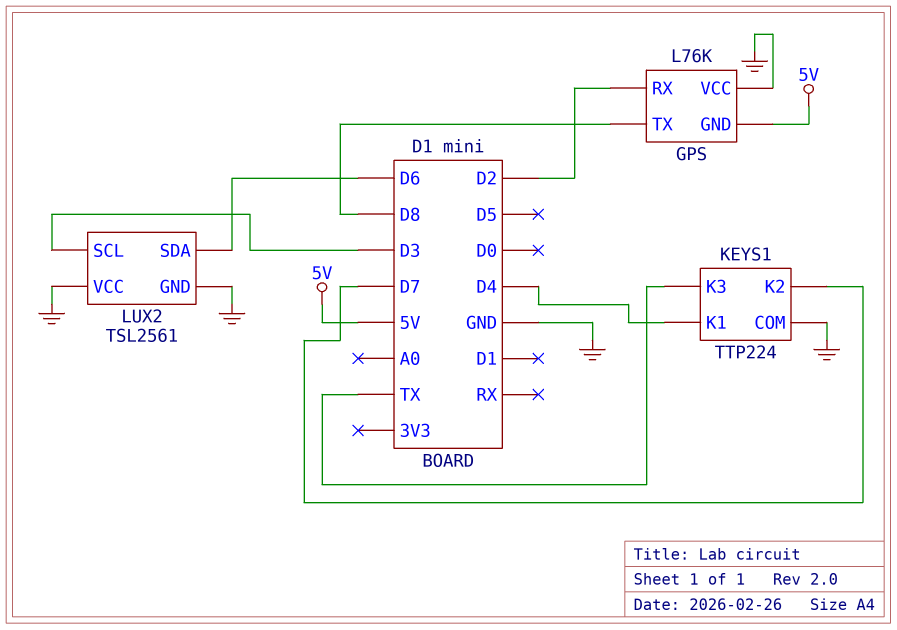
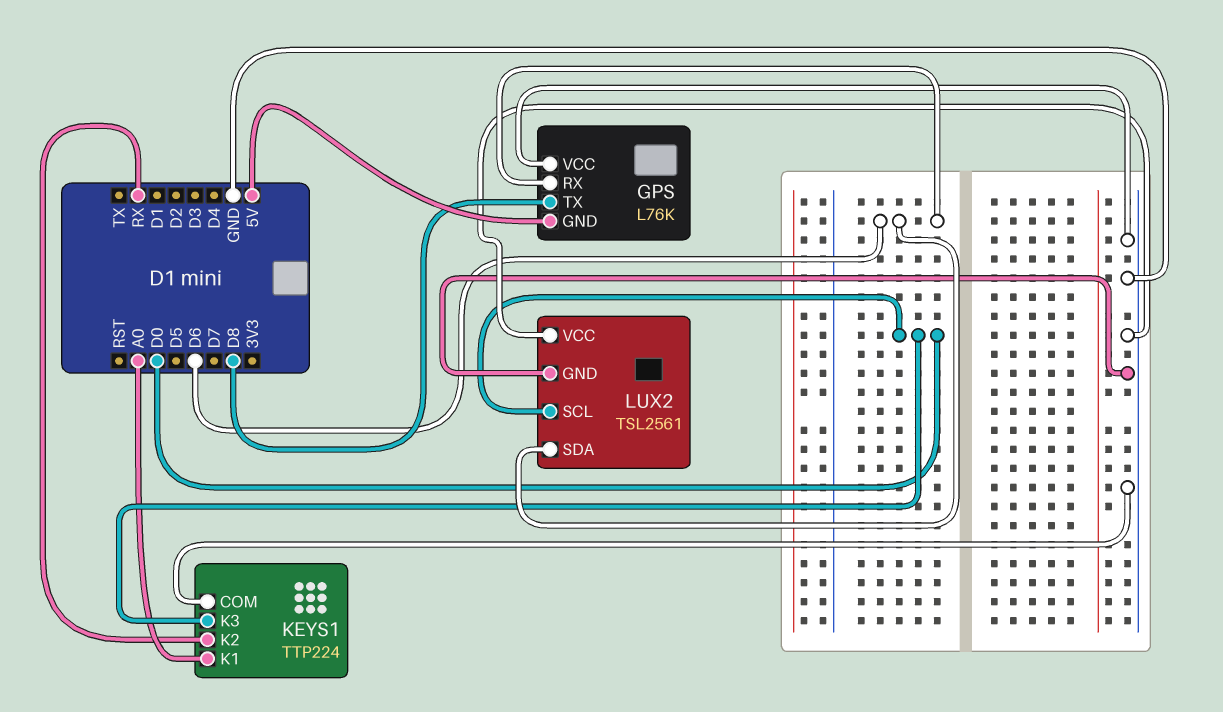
GPS pin RX: D2 -> D6
KEYS1 pin K1: D4 -> A0
KEYS1 pin K2: D7 -> RX
KEYS1 pin K3: TX -> D0
LUX2 pin SCL: D3 -> D0

